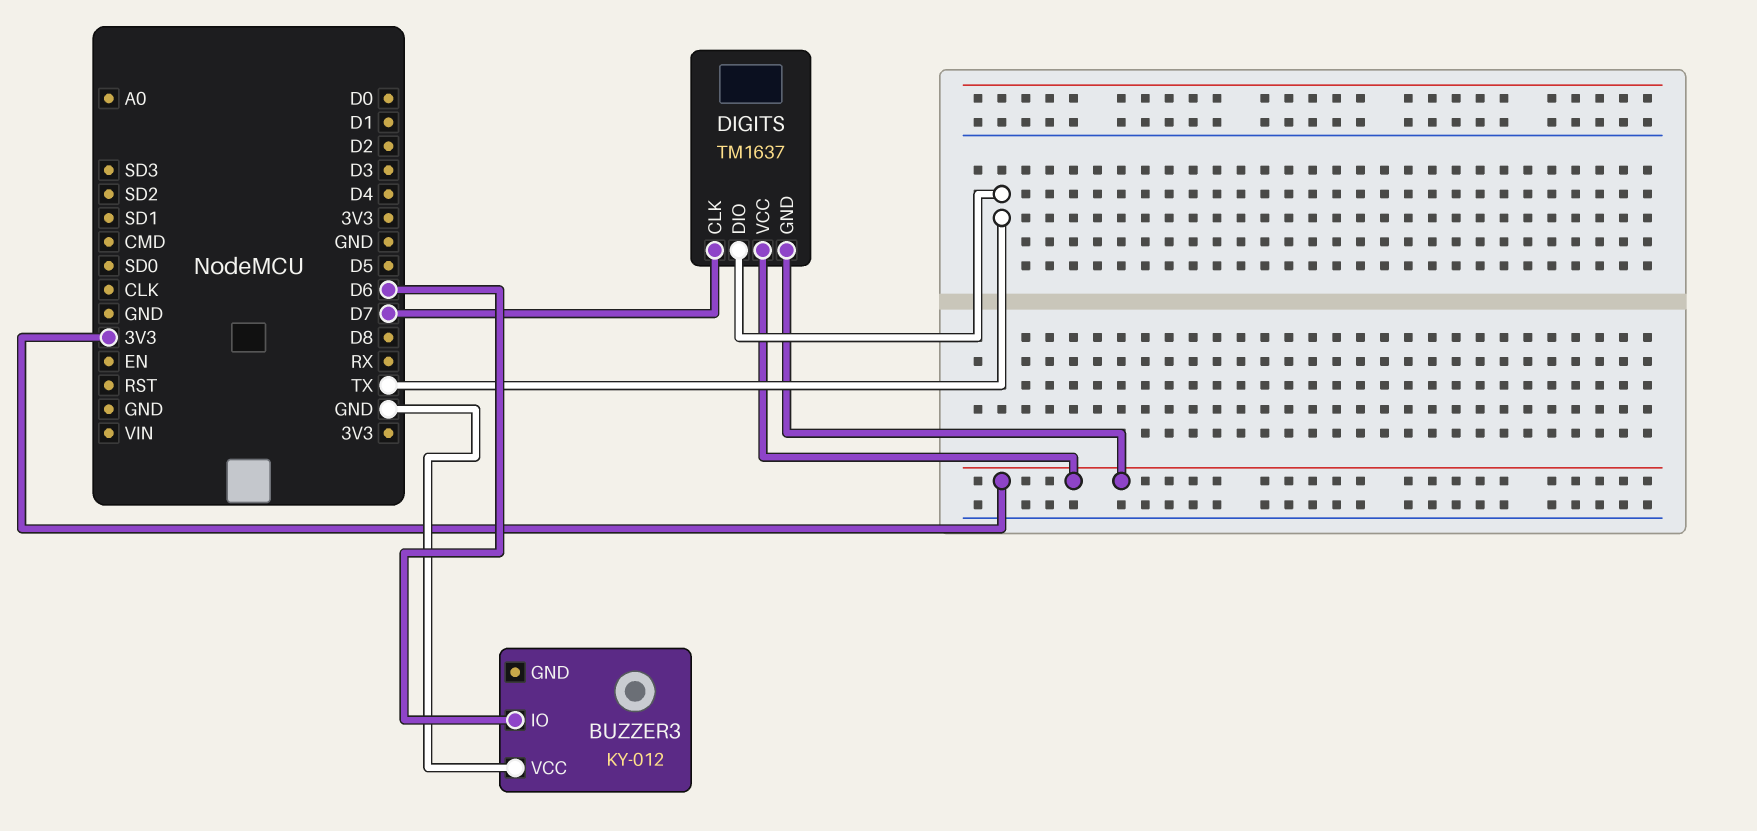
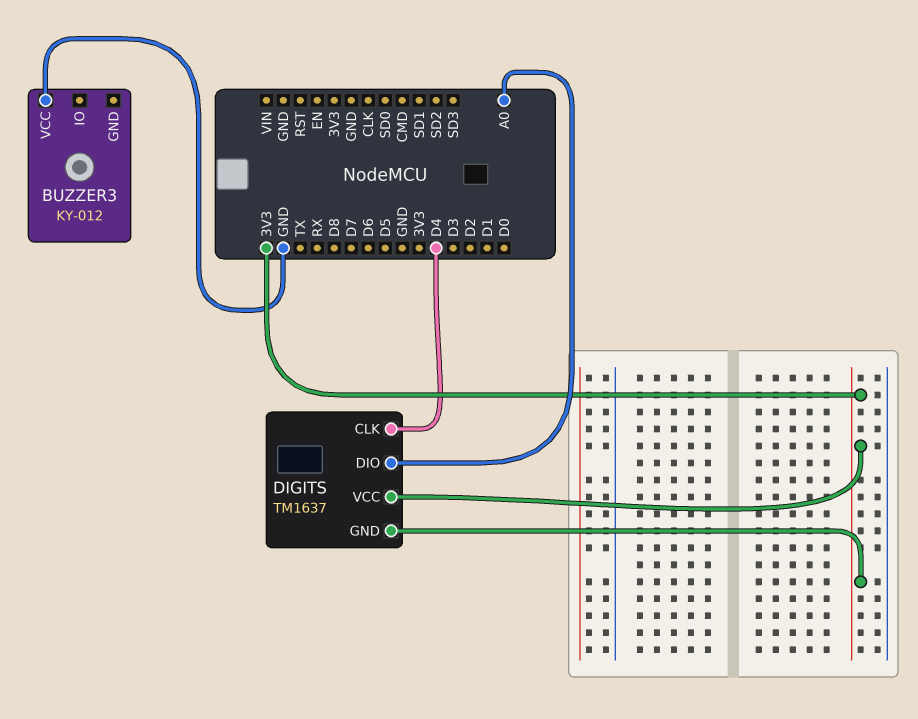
BUZZER3 pin IO: D6 -> none
DIGITS pin CLK: D7 -> D4
DIGITS pin DIO: TX -> A0

